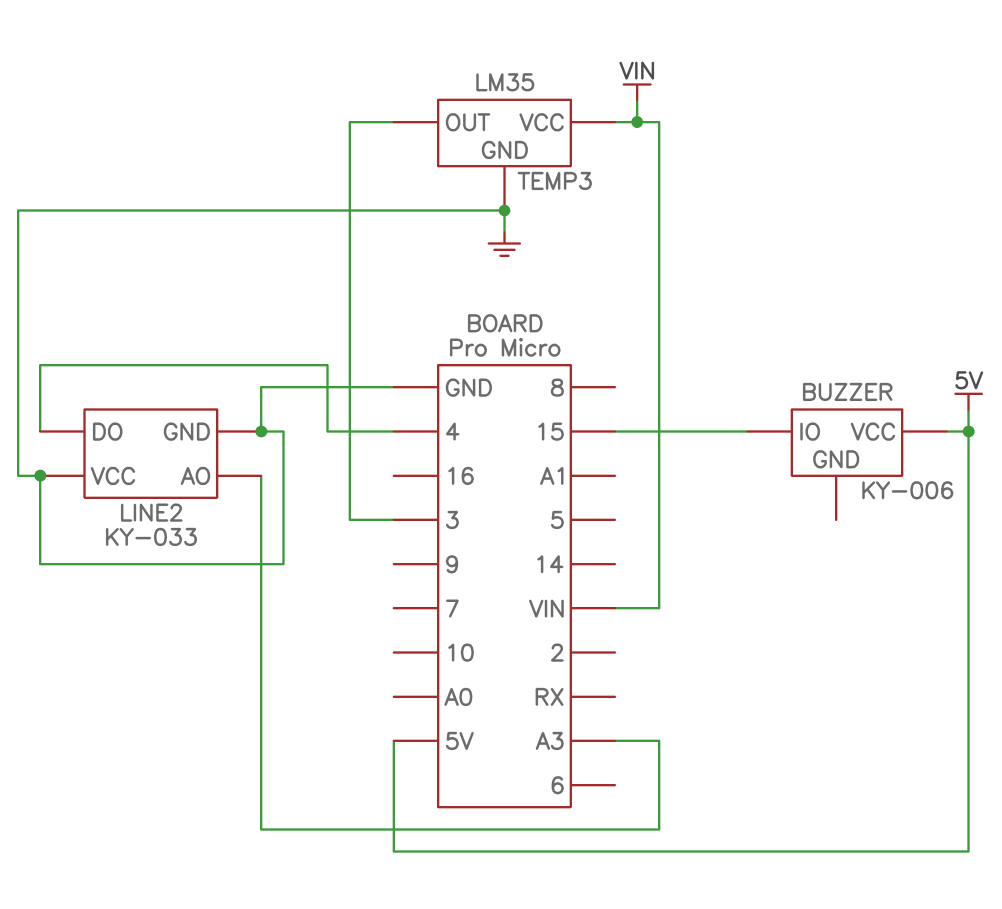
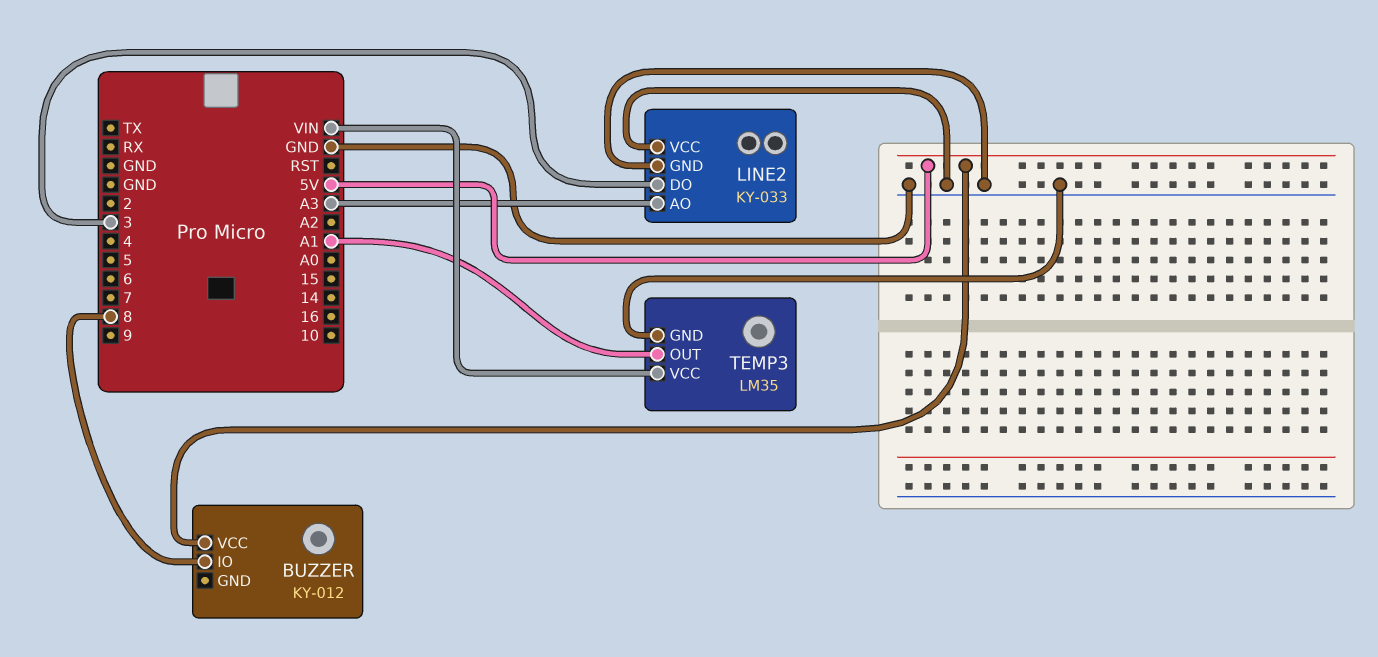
BUZZER: KY-006 -> KY-012
BUZZER pin IO: 15 -> 8
LINE2 pin DO: 4 -> 3
TEMP3 pin OUT: 3 -> A1

